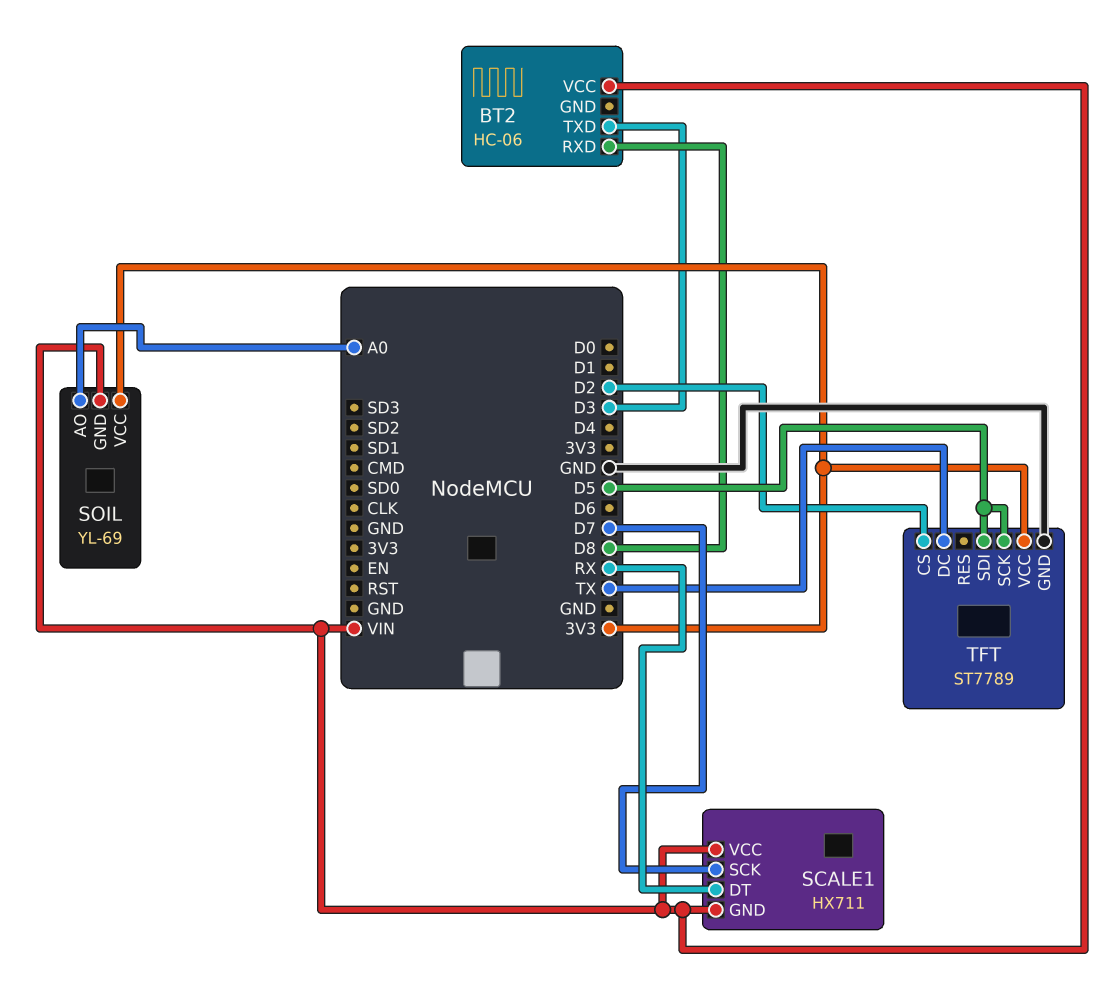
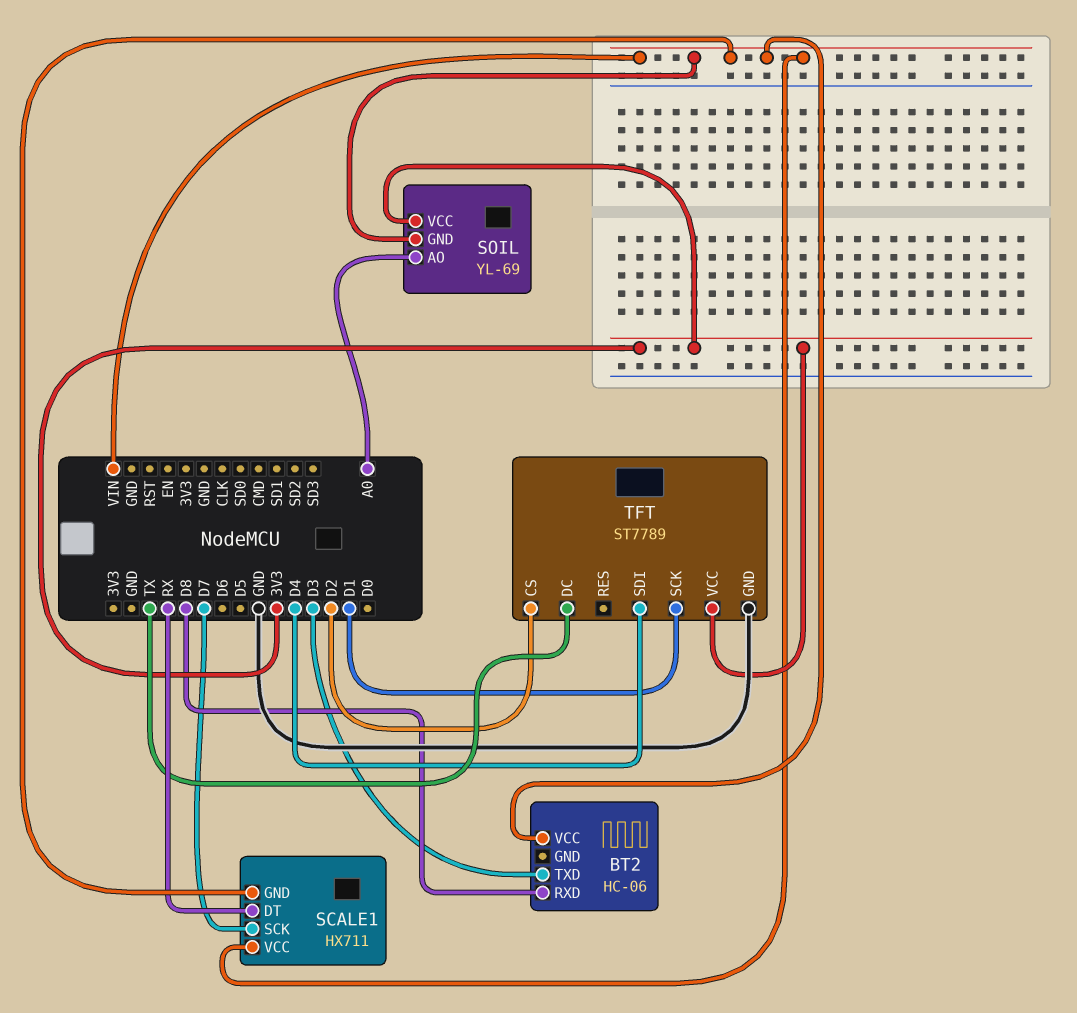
TFT pin SCK: D5 -> D1
TFT pin SDI: D5 -> D4

